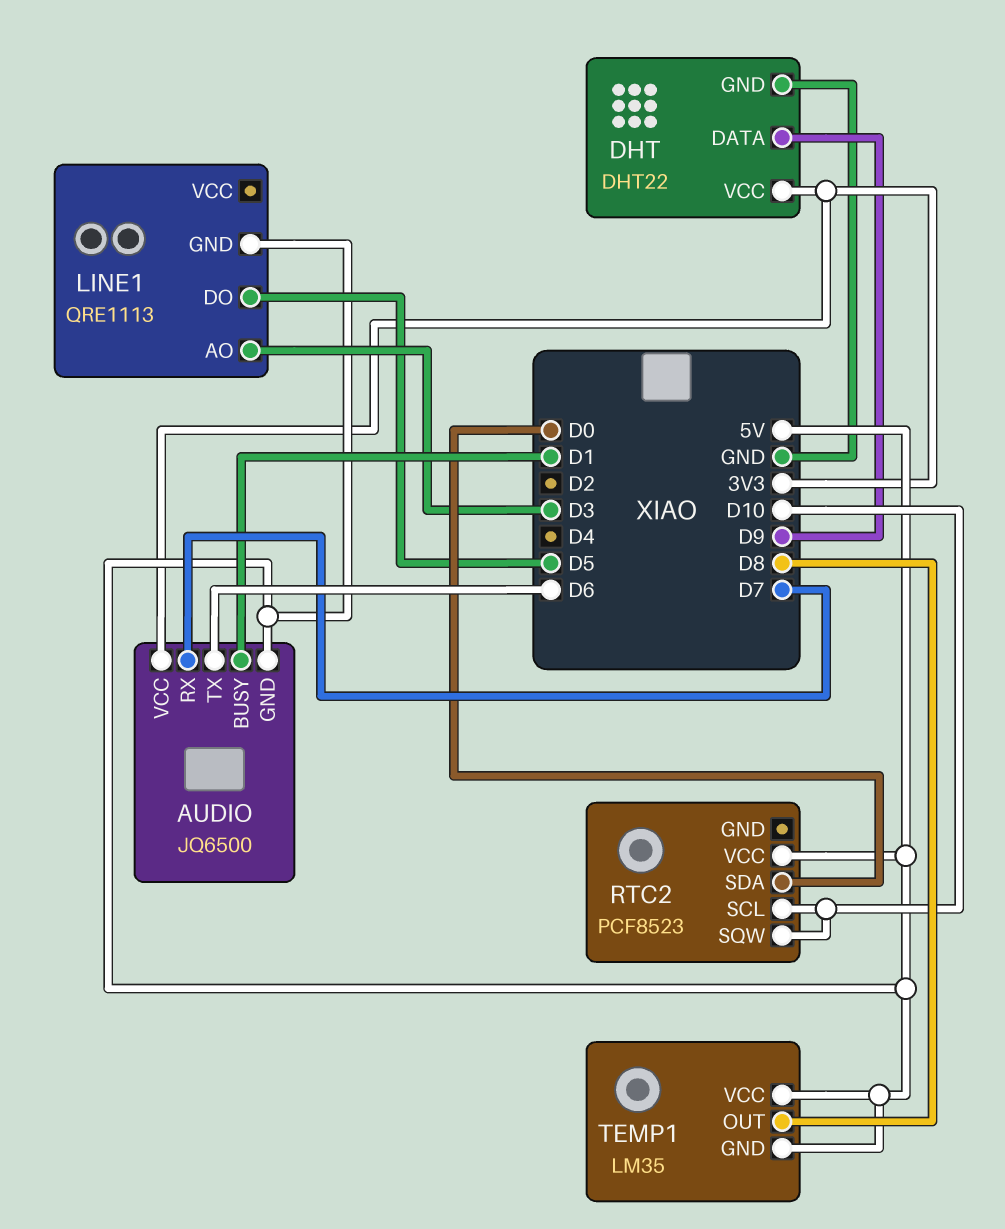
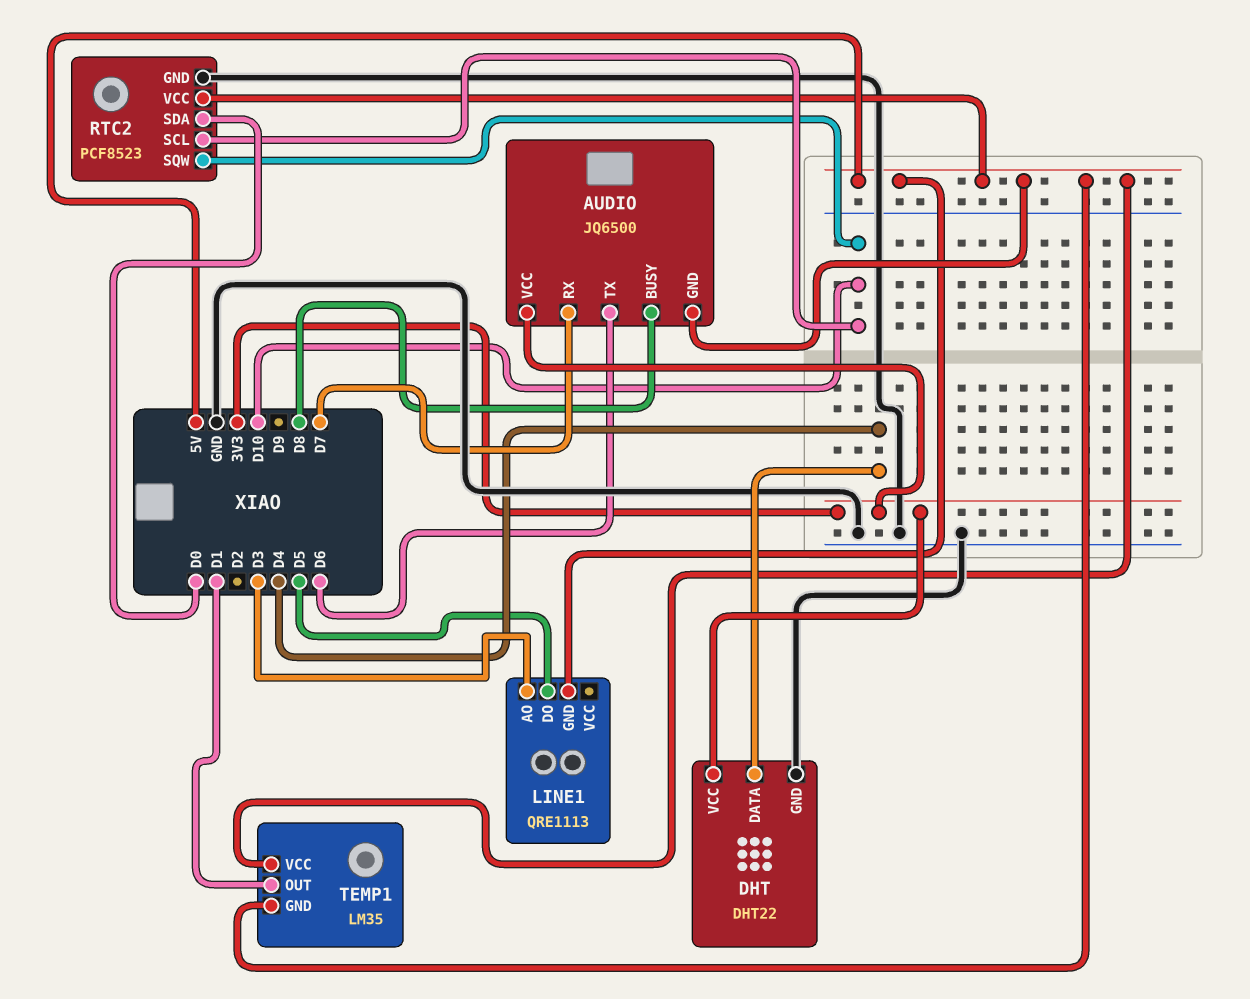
AUDIO pin BUSY: D1 -> D8
DHT pin DATA: D9 -> D4
RTC2 pin GND: none -> GND
TEMP1 pin OUT: D8 -> D1

